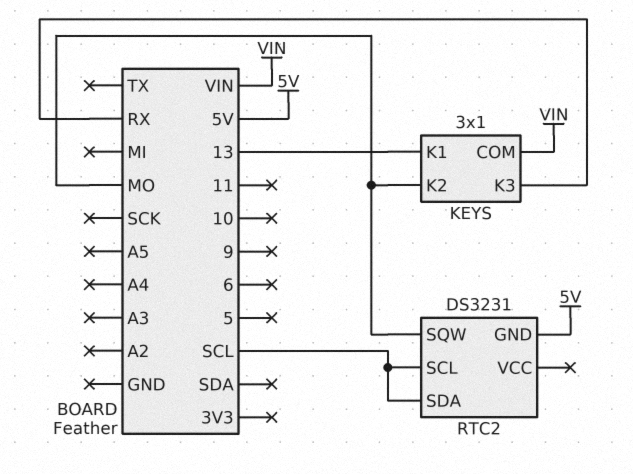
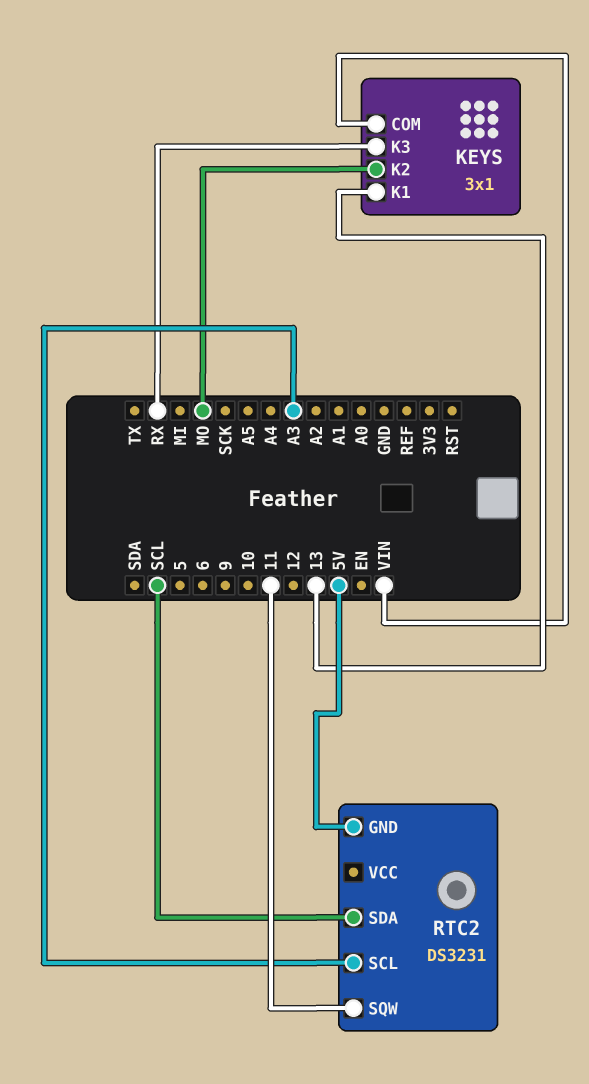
RTC2 pin SCL: SCL -> A3
RTC2 pin SQW: MO -> 11

